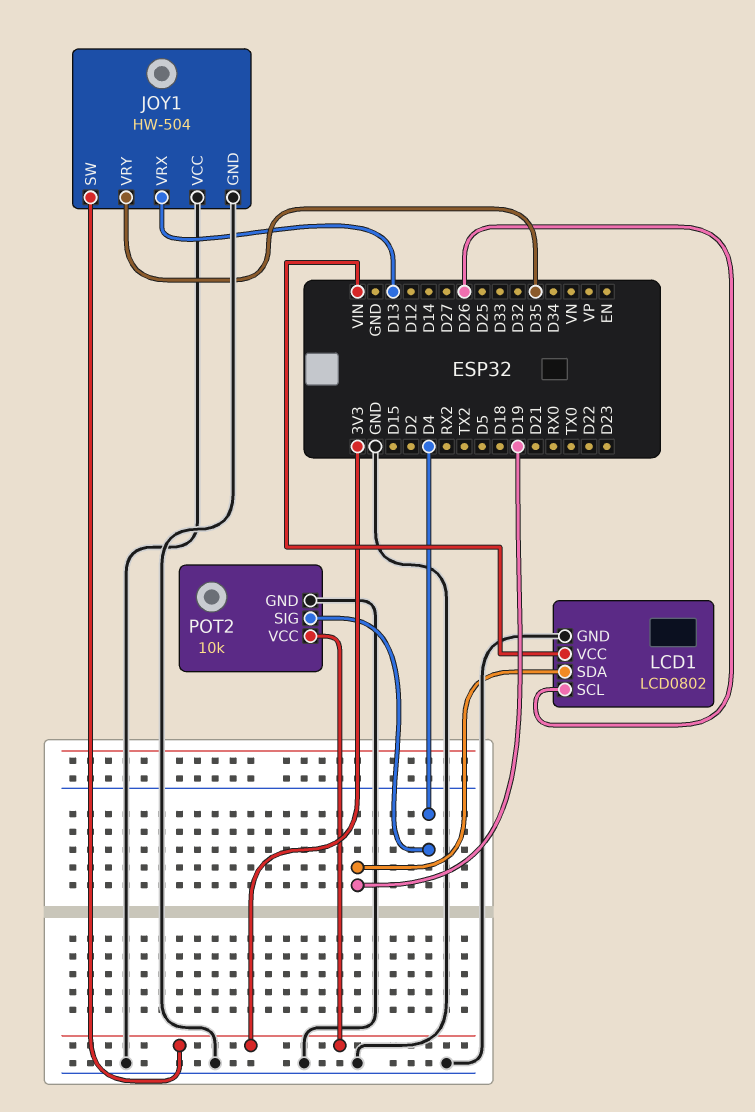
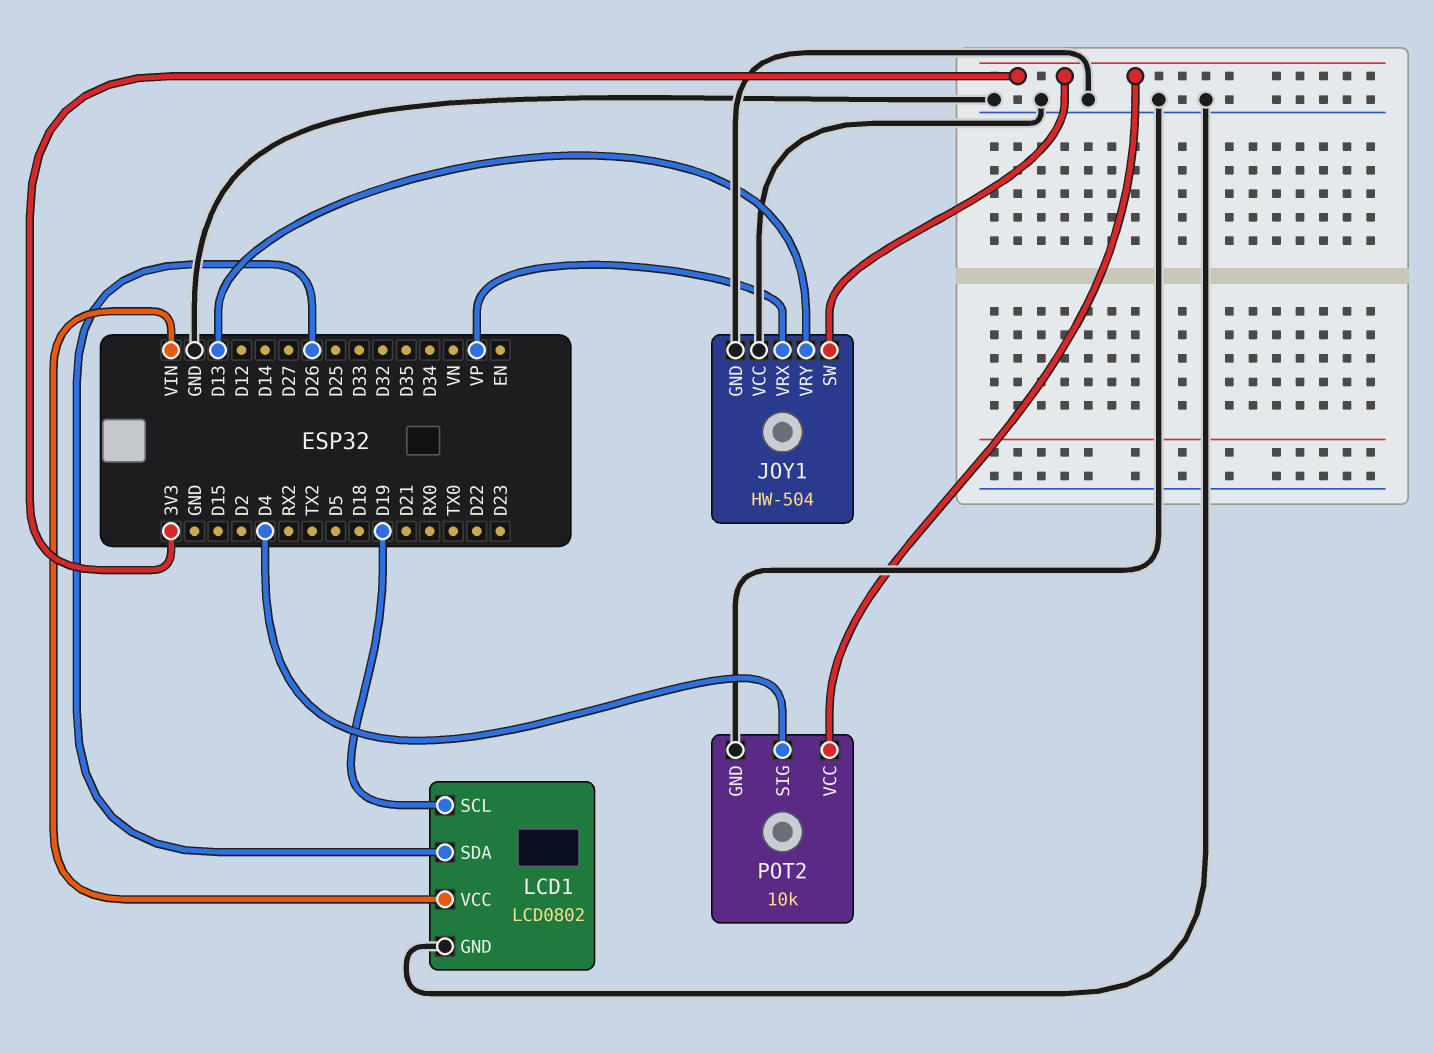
JOY1 pin VRX: D13 -> VP
JOY1 pin VRY: D35 -> D13
LCD1 pin SCL: D26 -> D19
LCD1 pin SDA: D19 -> D26

